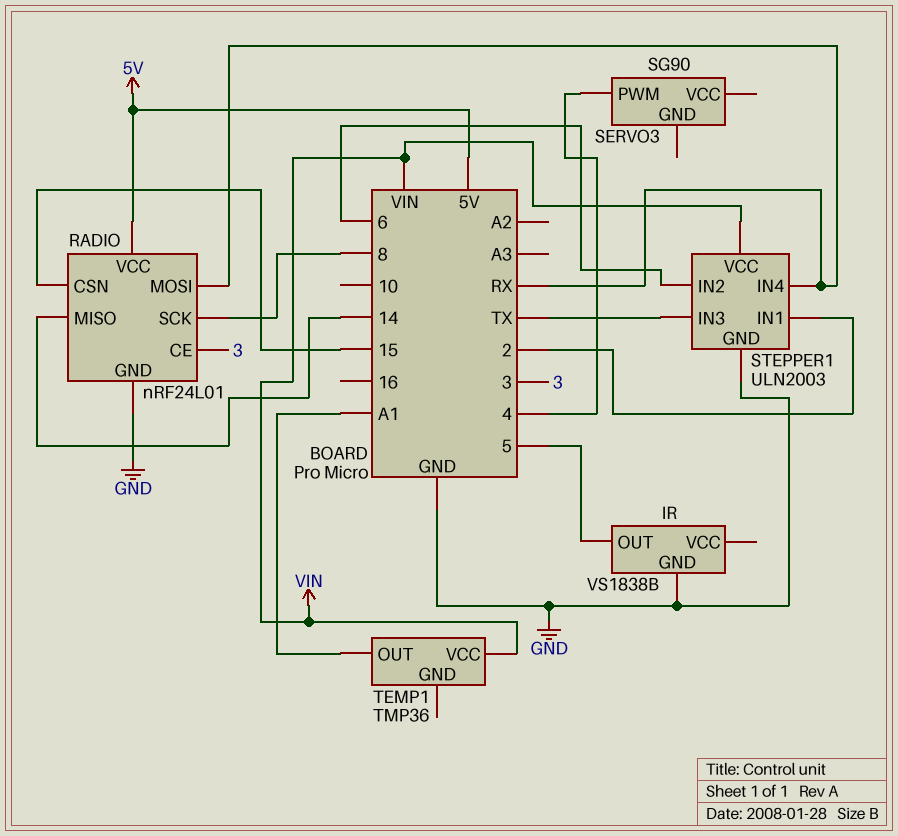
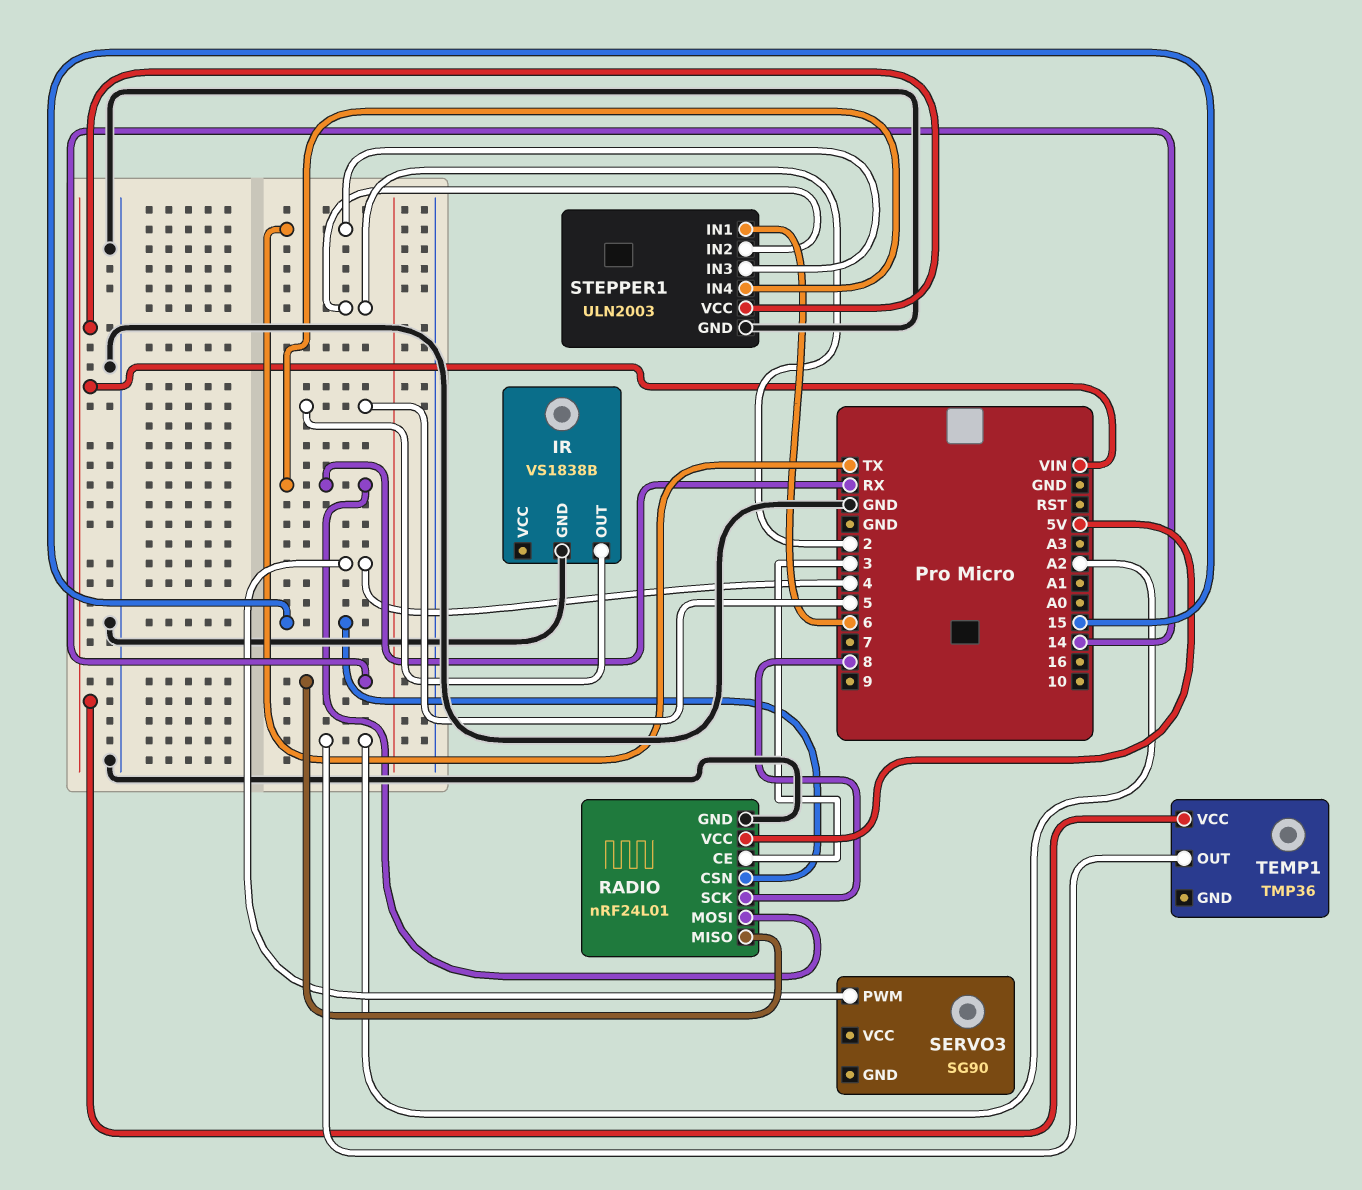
STEPPER1 pin IN1: 2 -> 6
STEPPER1 pin IN2: 6 -> 2
TEMP1 pin OUT: A1 -> A2

